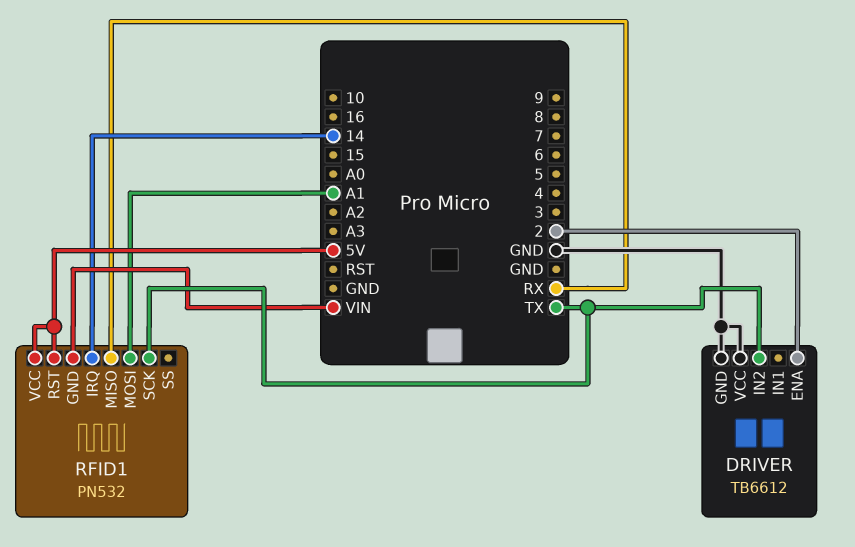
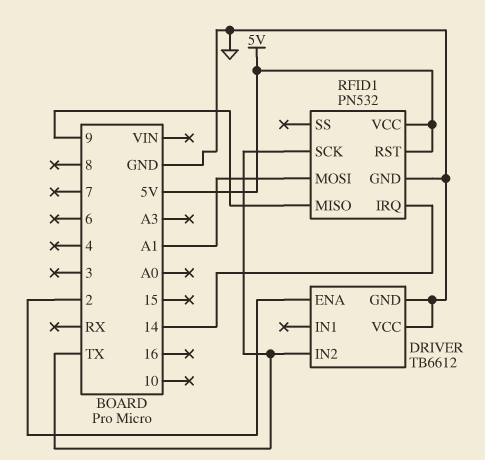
RFID1 pin GND: VIN -> GND
RFID1 pin MISO: RX -> 9

